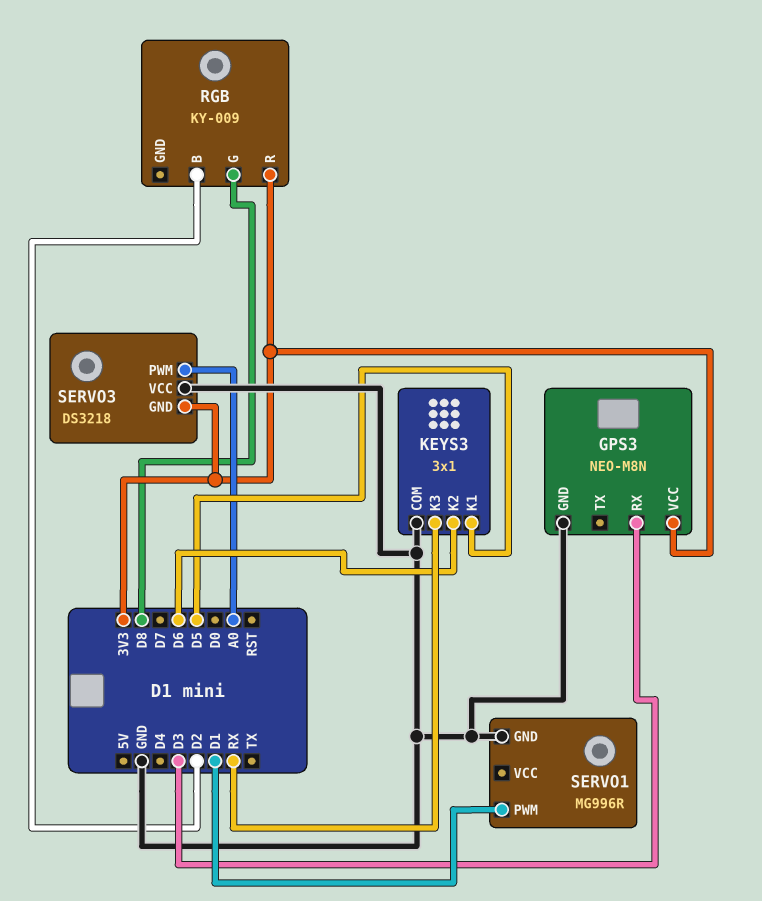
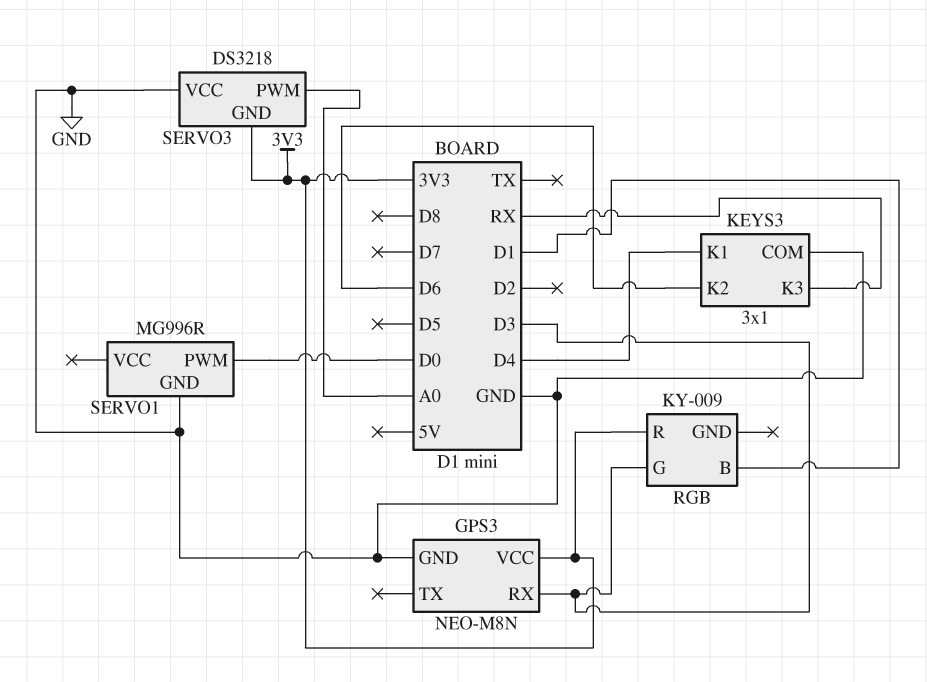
KEYS3 pin K1: D5 -> D4
RGB pin B: D2 -> D1
RGB pin G: D8 -> D3
SERVO1 pin PWM: D1 -> D0

